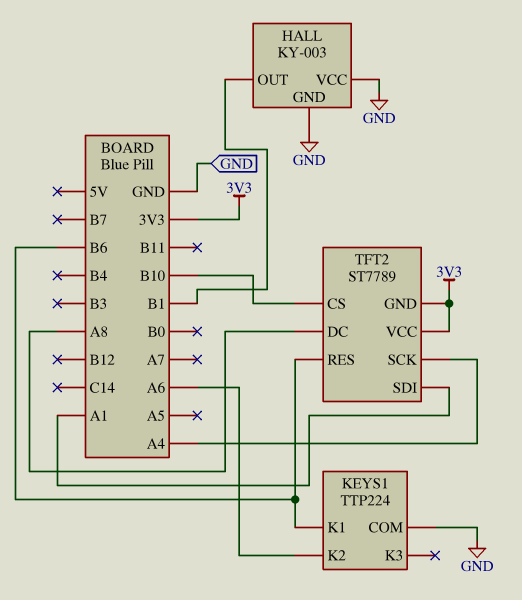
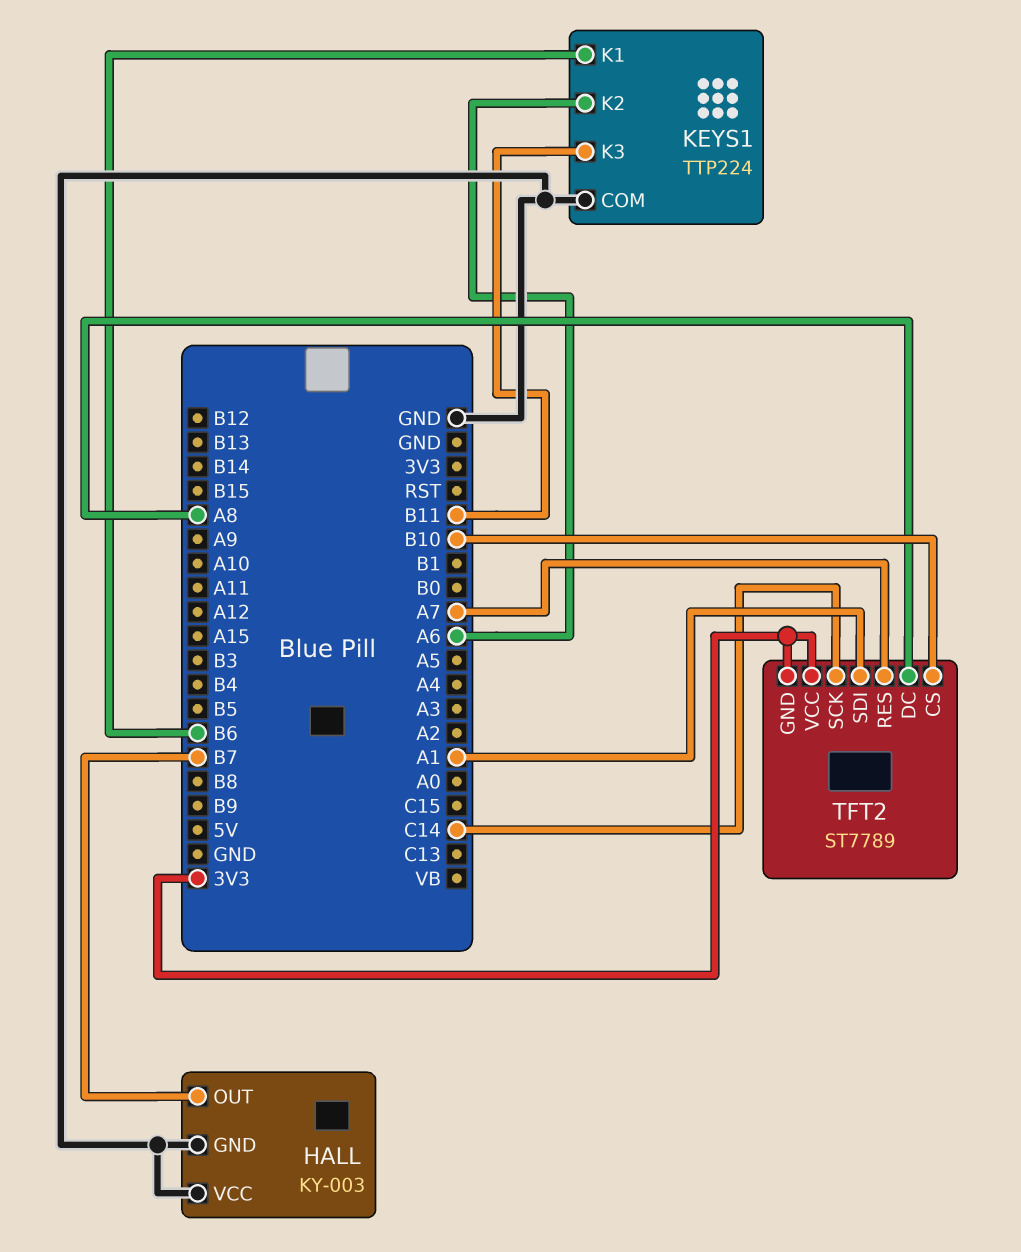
HALL pin OUT: B1 -> B7
KEYS1 pin K3: none -> B11
TFT2 pin RES: B6 -> A7
TFT2 pin SCK: A4 -> C14

